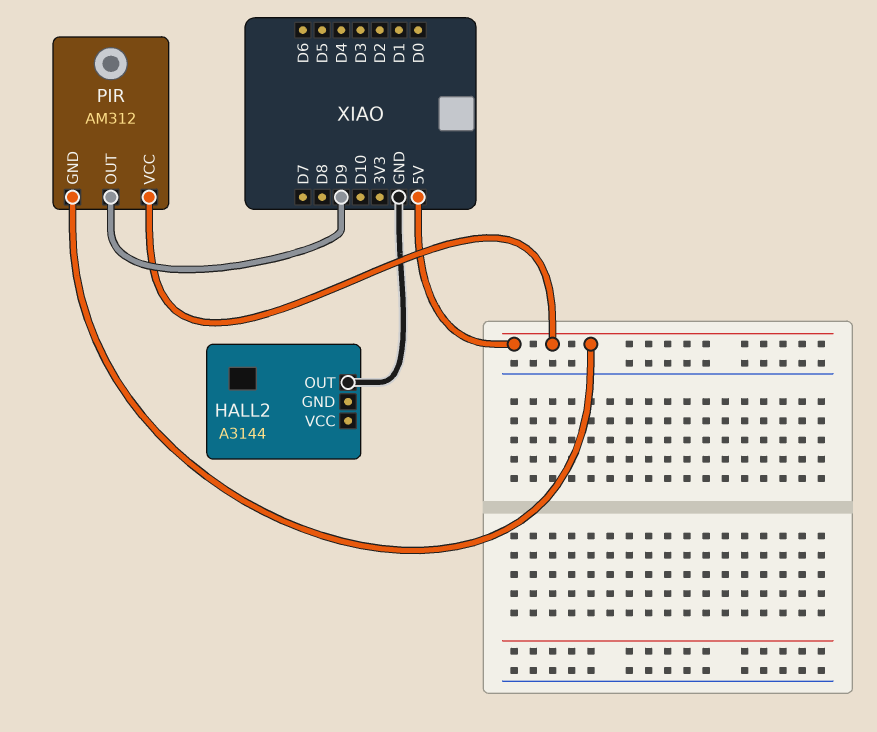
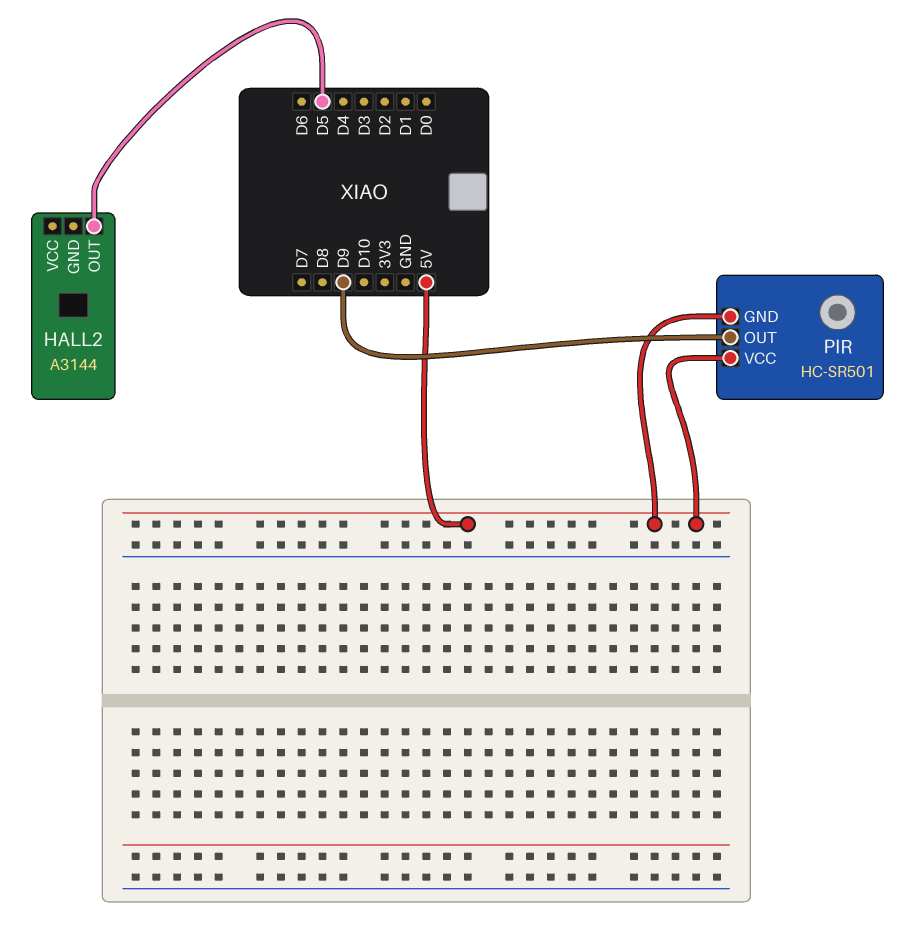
HALL2 pin OUT: GND -> D5
PIR: AM312 -> HC-SR501

